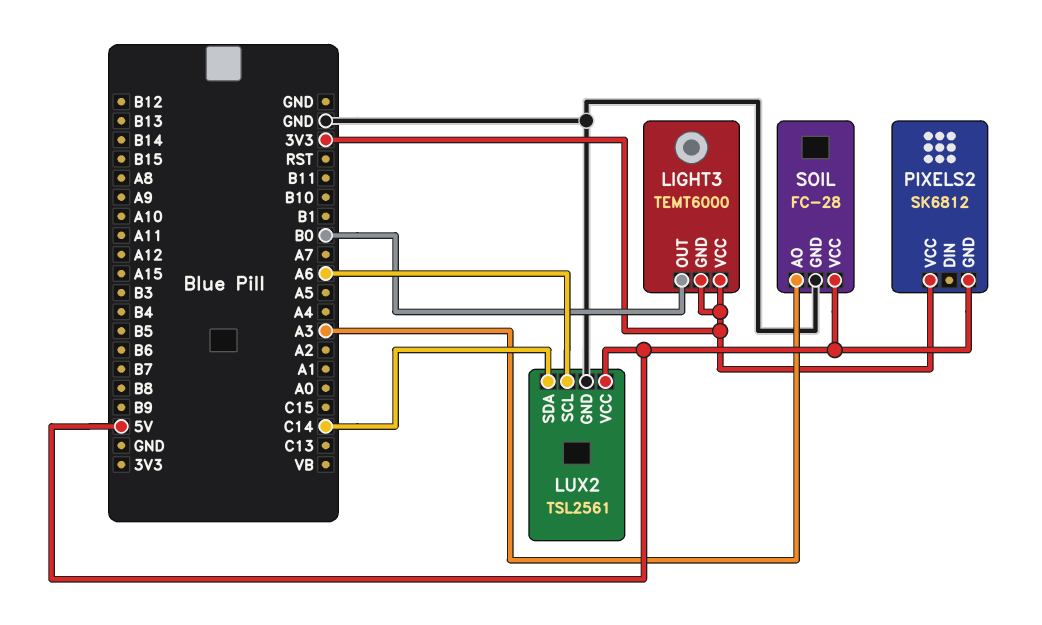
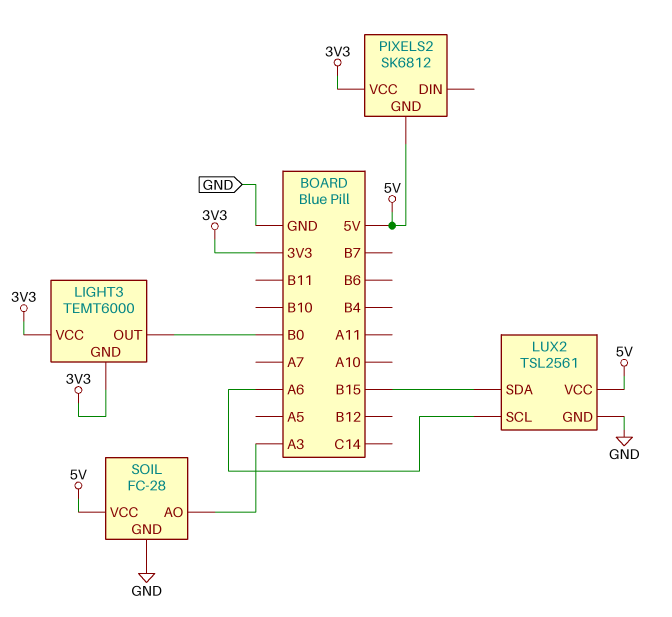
LUX2 pin SDA: C14 -> B15

